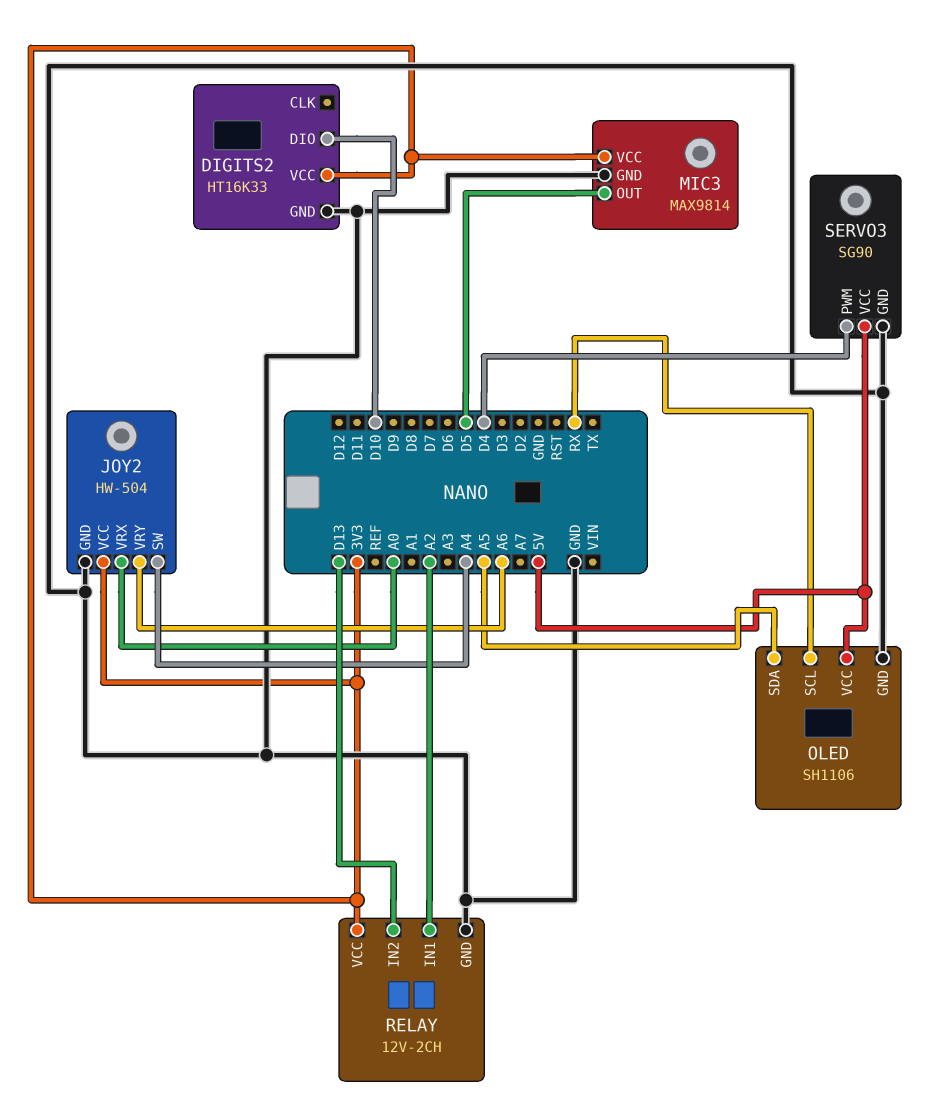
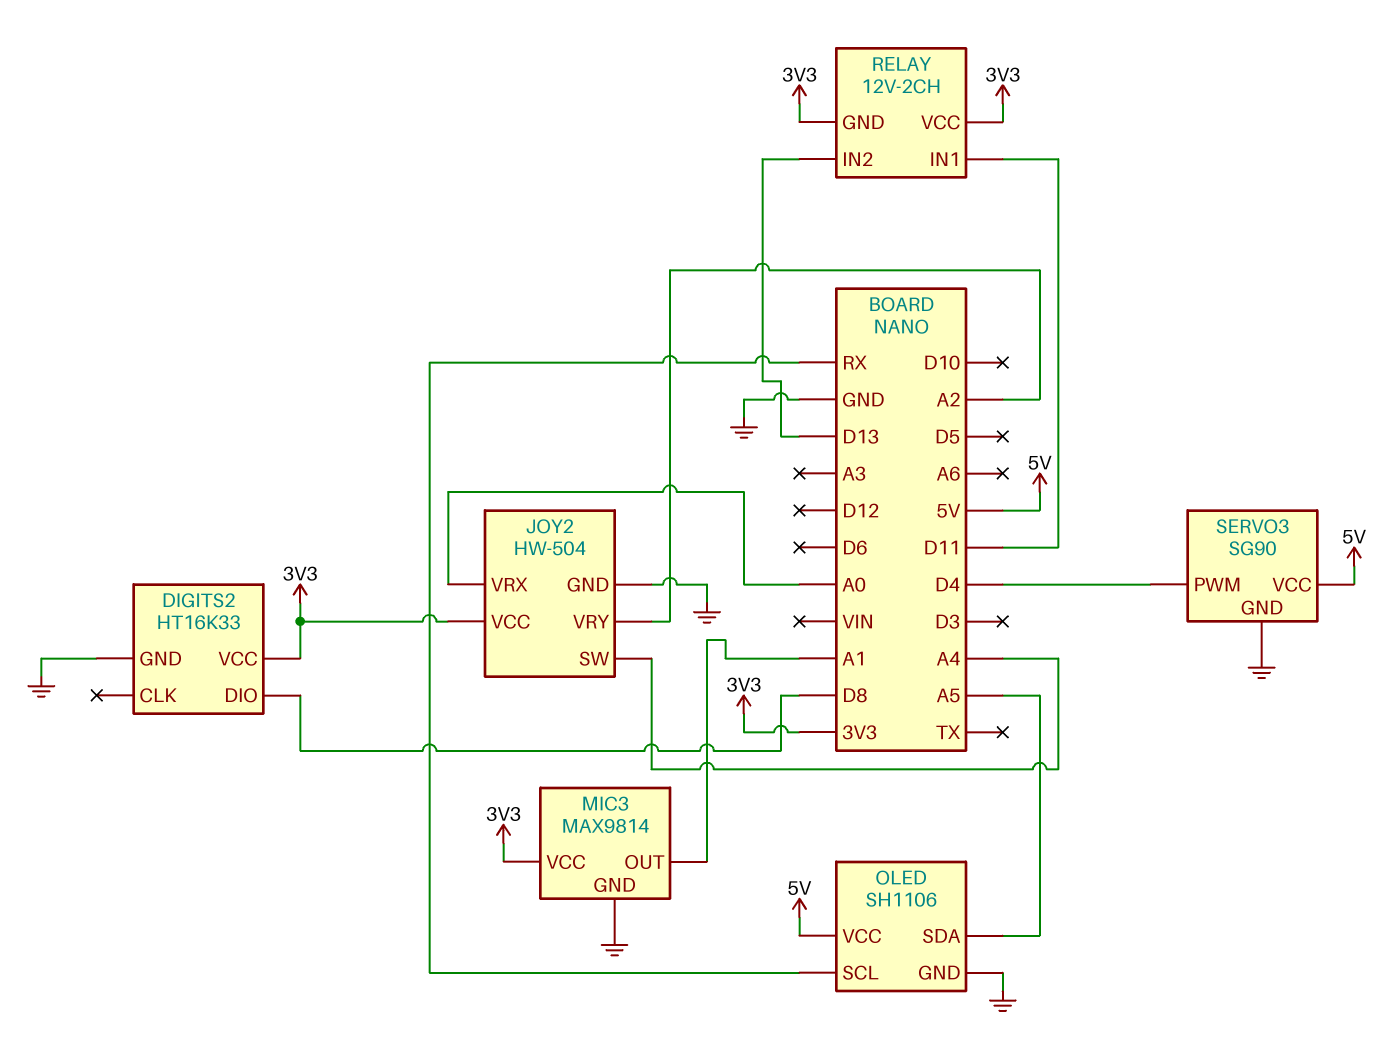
DIGITS2 pin DIO: D10 -> D8
JOY2 pin VRY: A6 -> A2
MIC3 pin OUT: D5 -> A1
RELAY pin GND: GND -> 3V3
RELAY pin IN1: A2 -> D11

